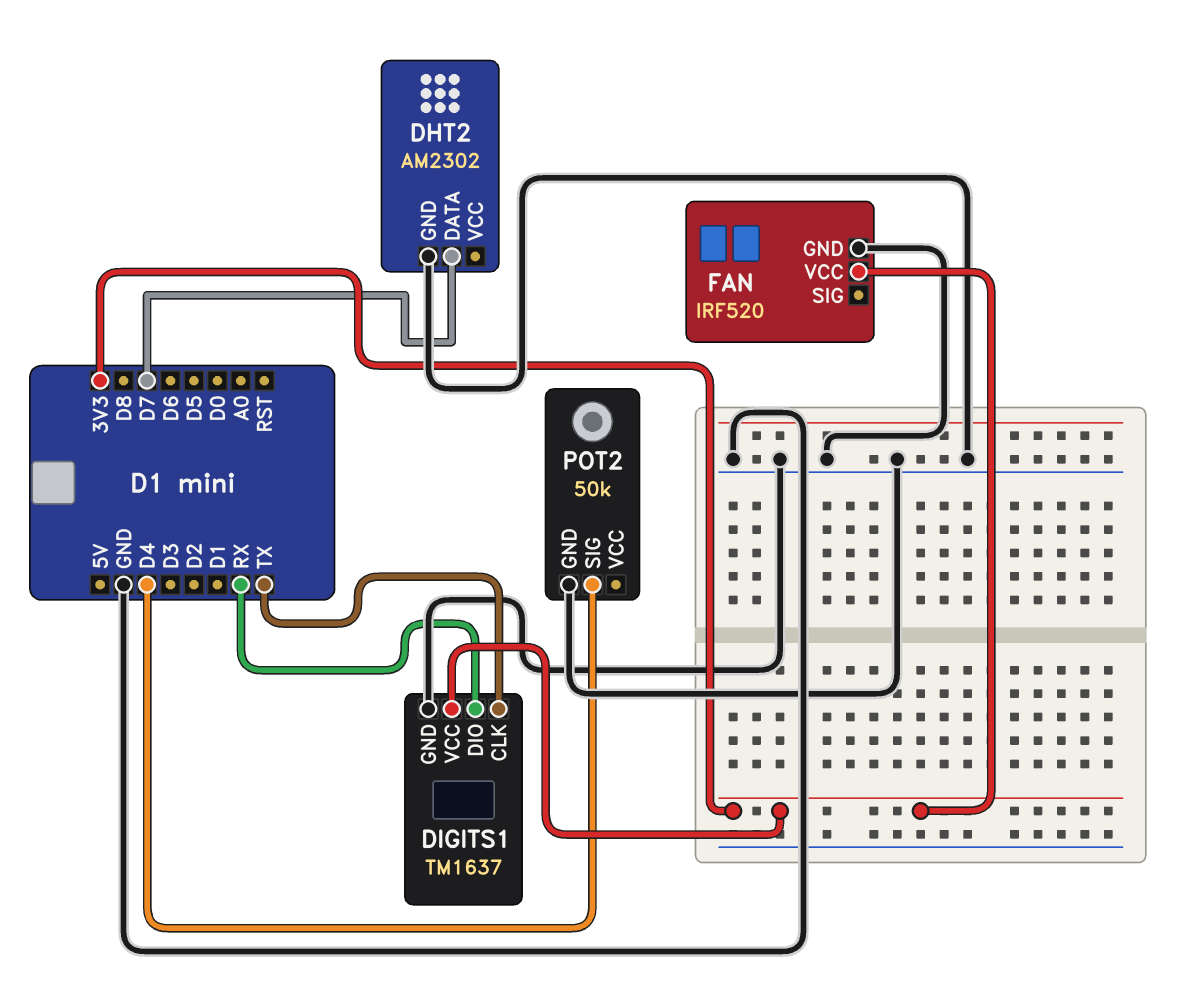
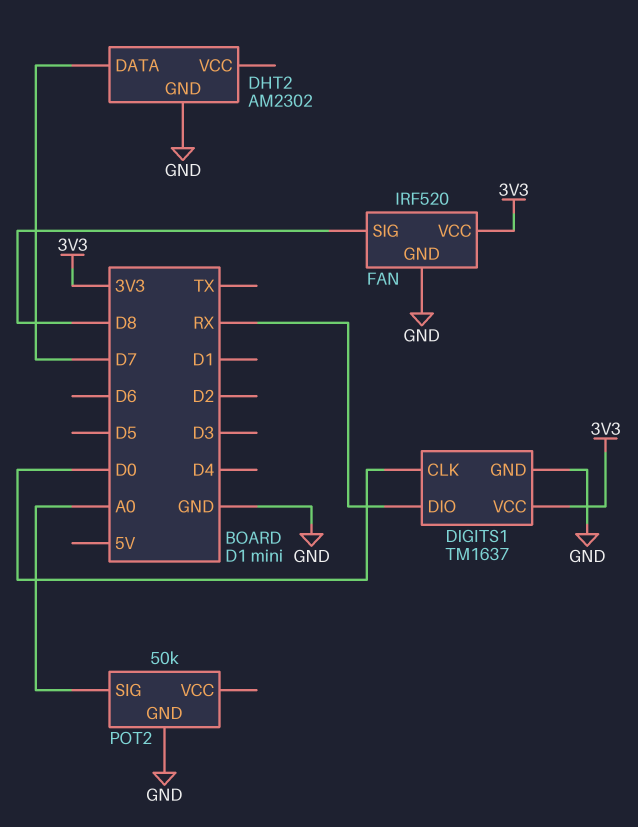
DIGITS1 pin CLK: TX -> D0
FAN pin SIG: none -> D8
POT2 pin SIG: D4 -> A0

